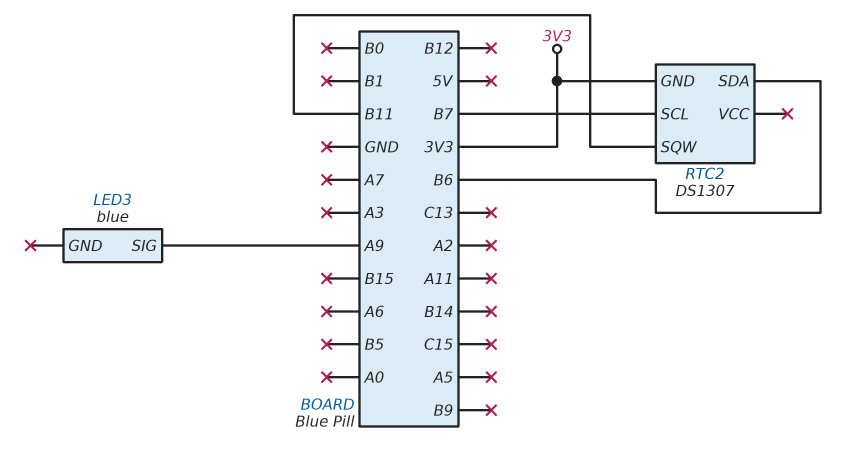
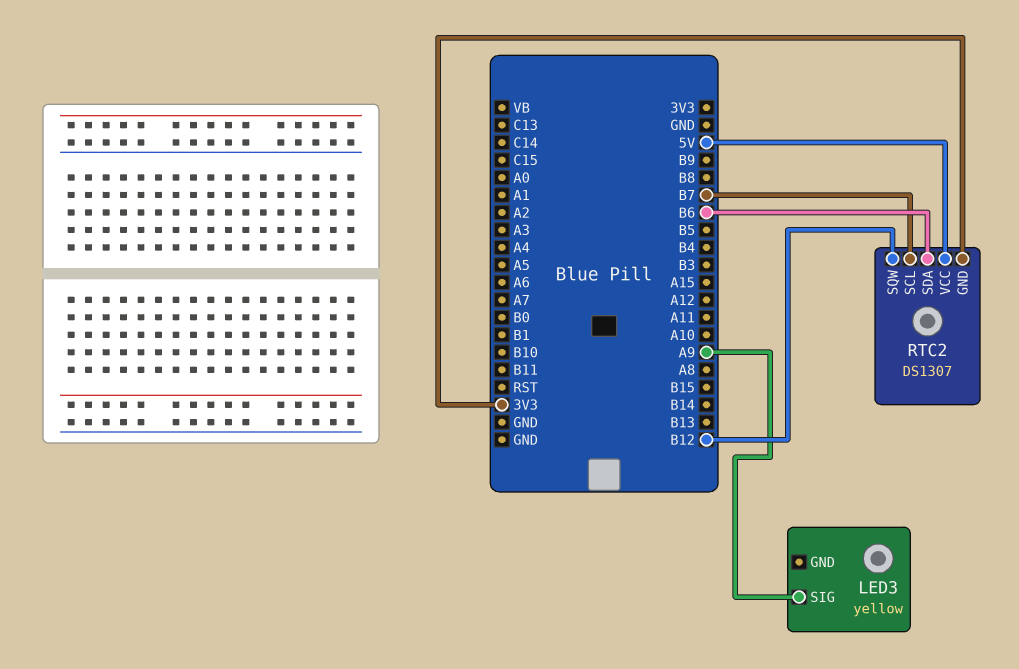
LED3: blue -> yellow
RTC2 pin SQW: B11 -> B12
RTC2 pin VCC: none -> 5V

